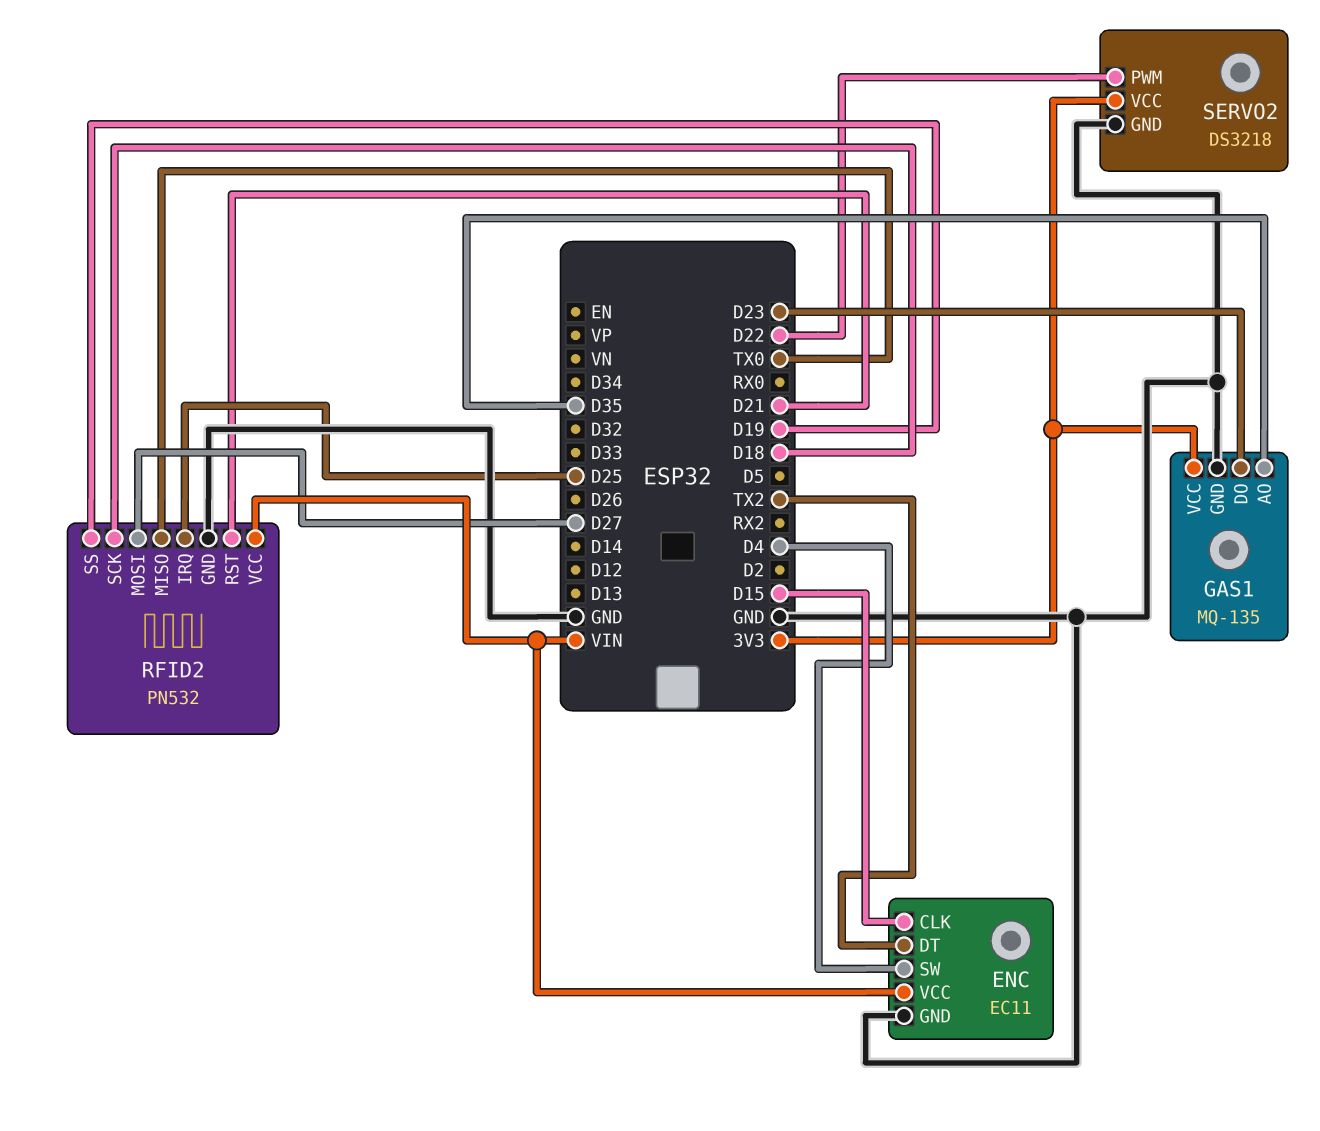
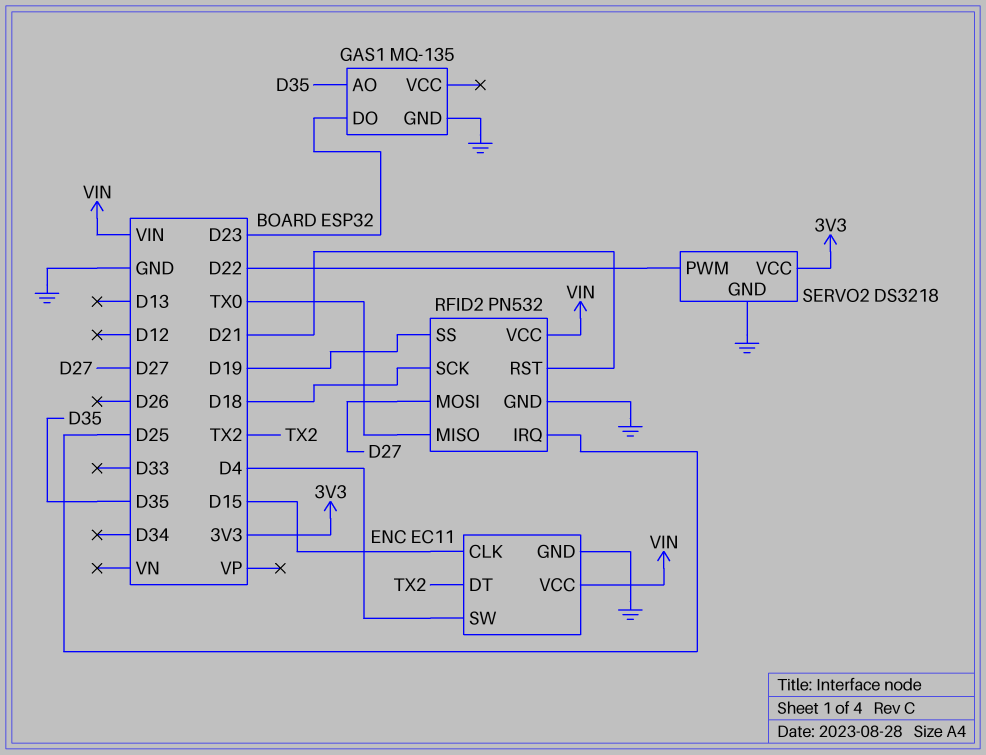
GAS1 pin VCC: 3V3 -> none

